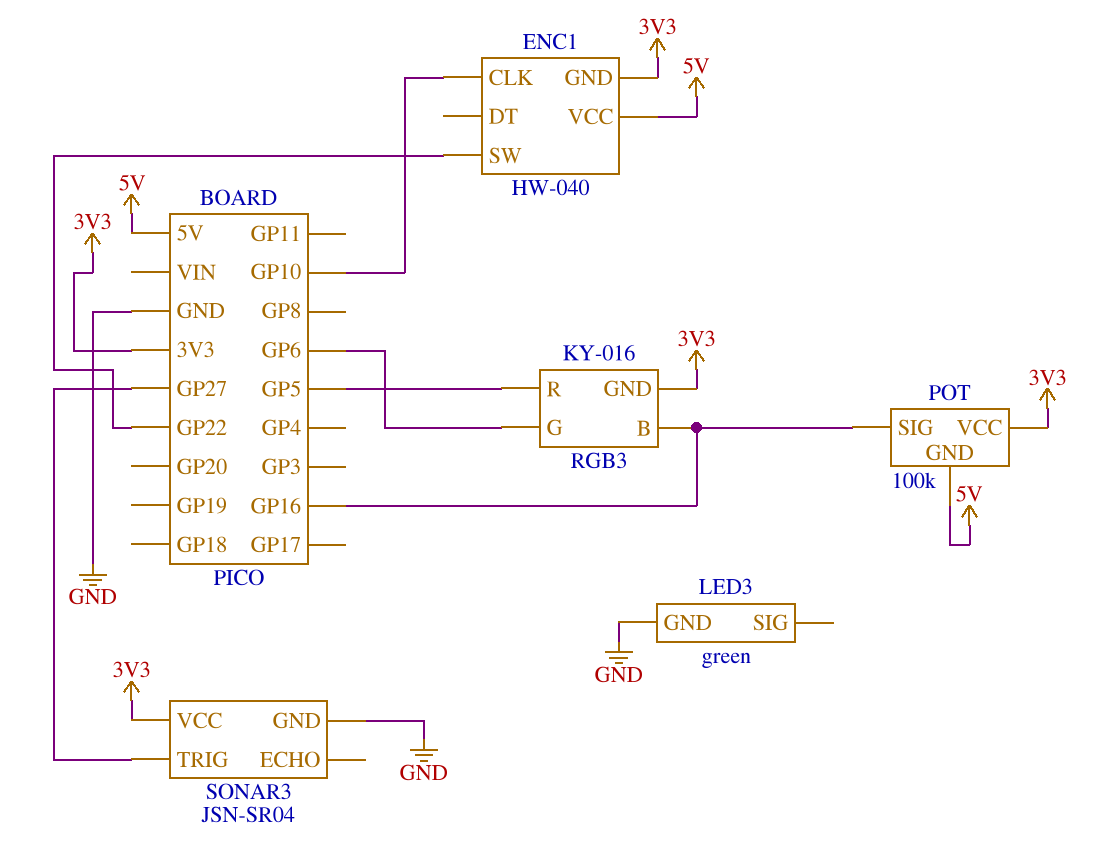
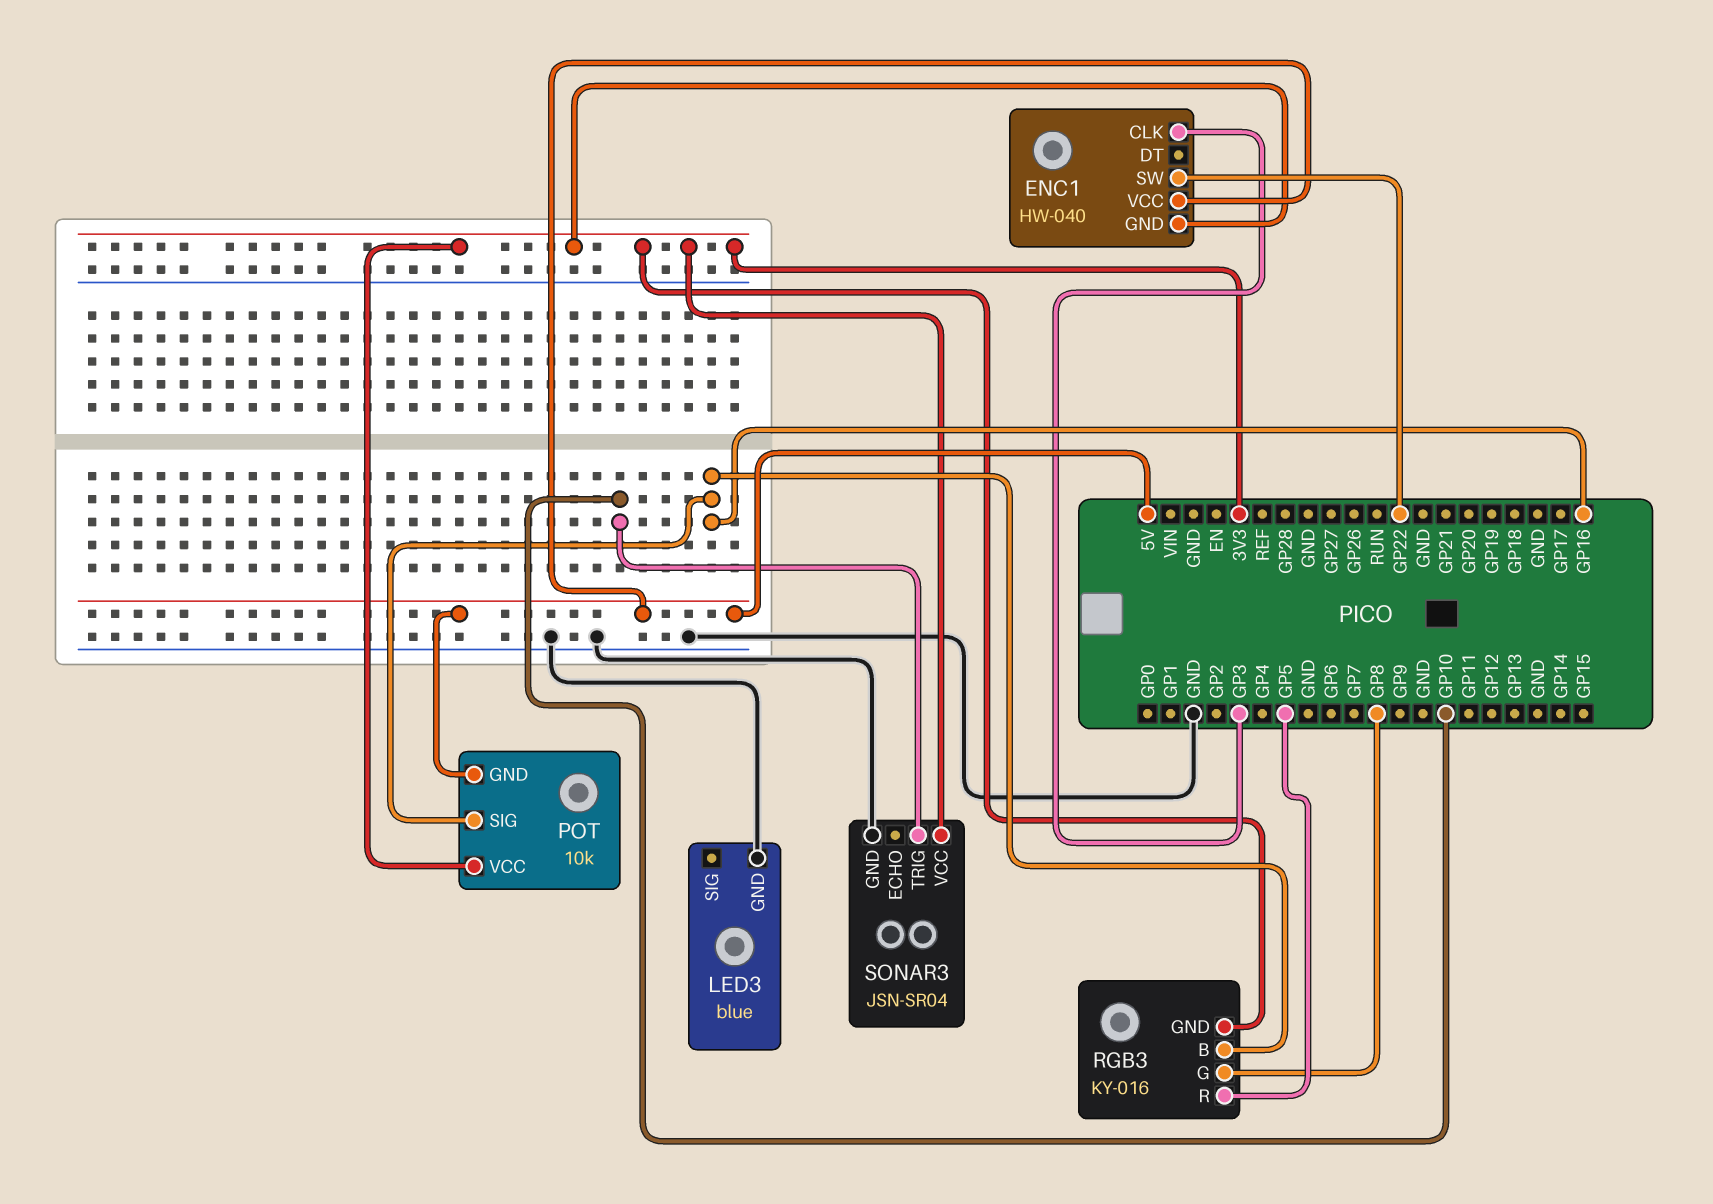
ENC1 pin CLK: GP10 -> GP3
LED3: green -> blue
POT: 100k -> 10k
RGB3 pin G: GP6 -> GP8
SONAR3 pin TRIG: GP27 -> GP10

